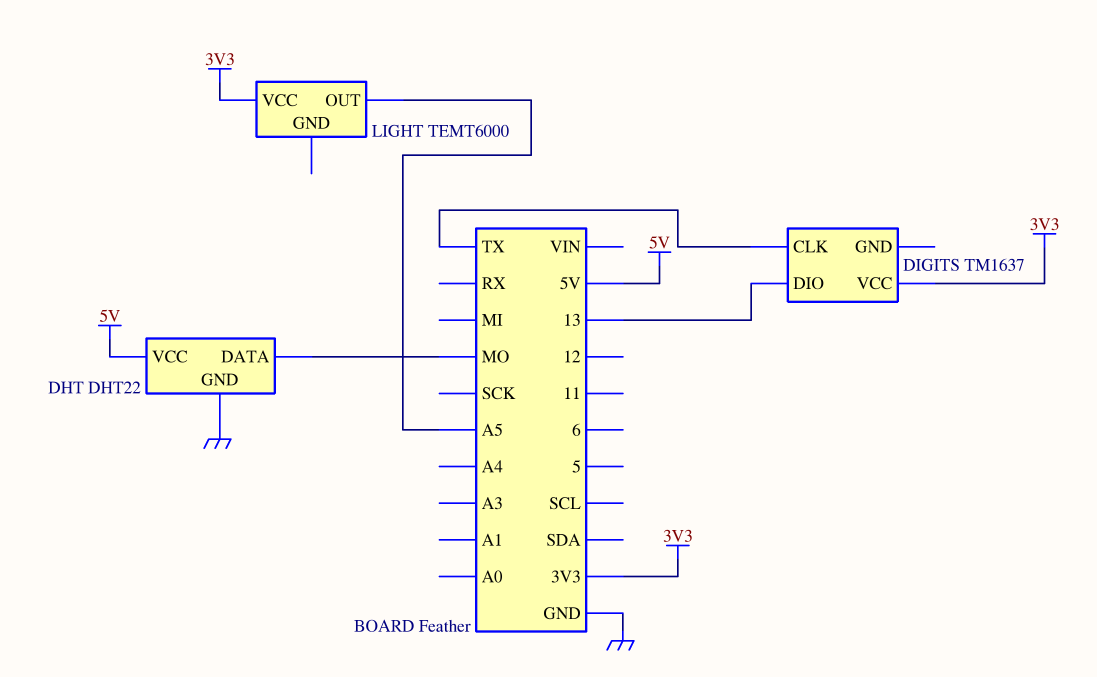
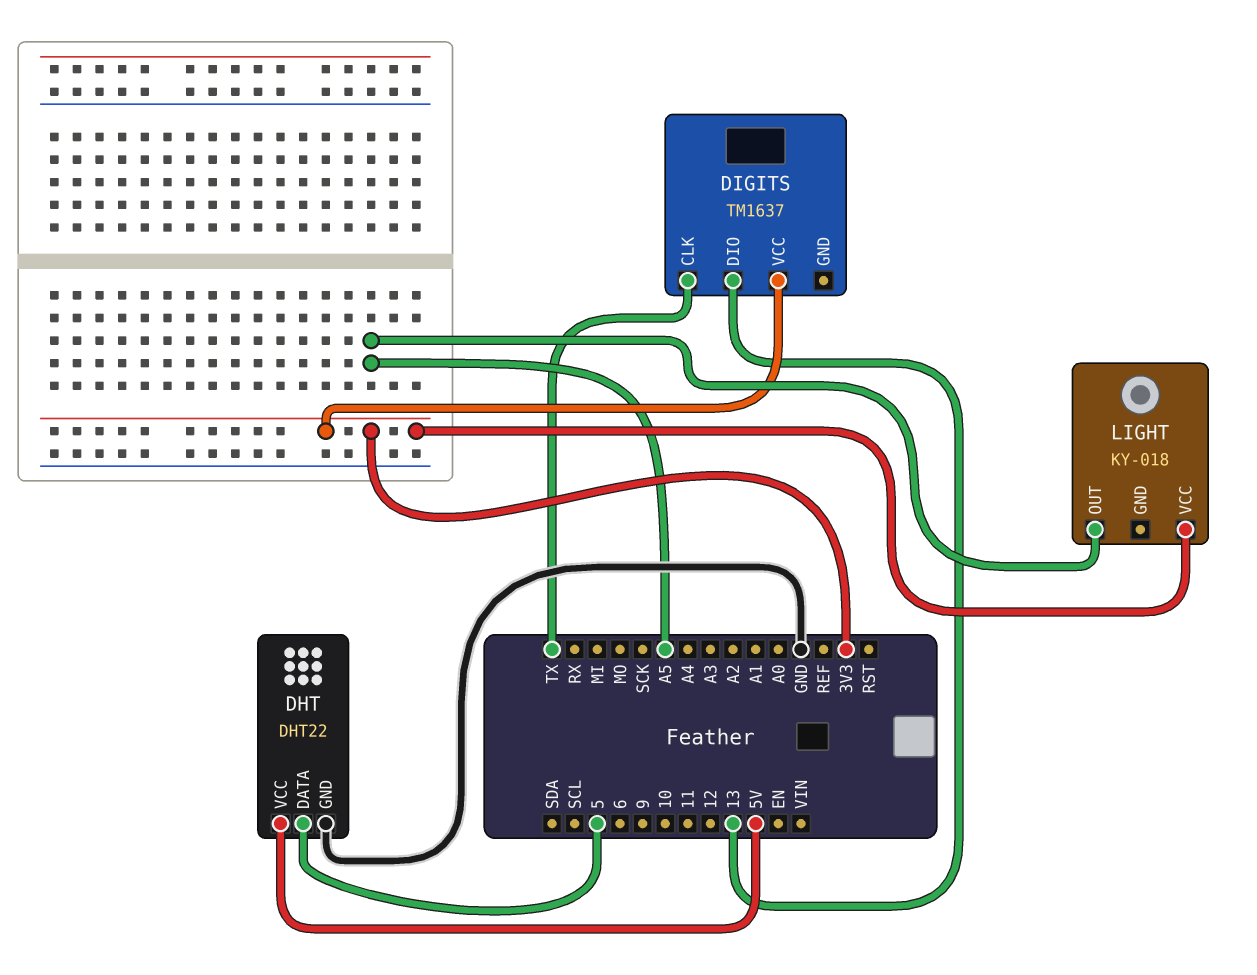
DHT pin DATA: MO -> 5
LIGHT: TEMT6000 -> KY-018

